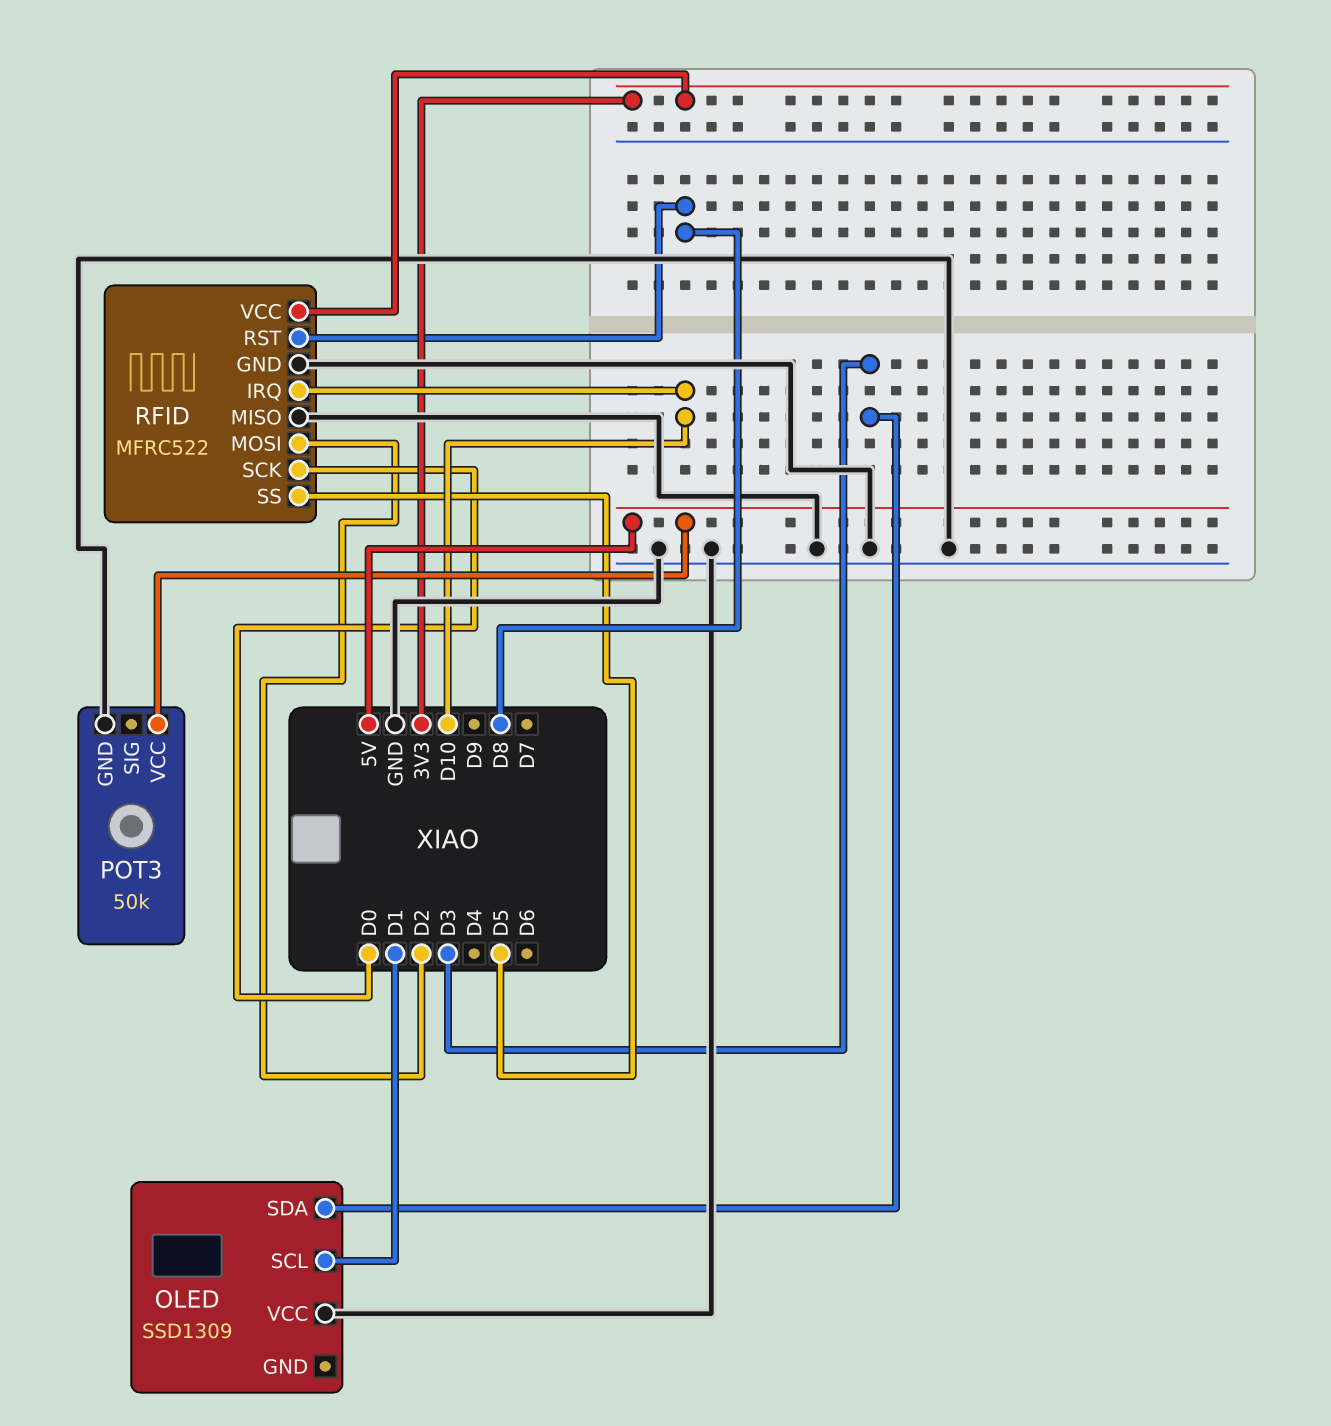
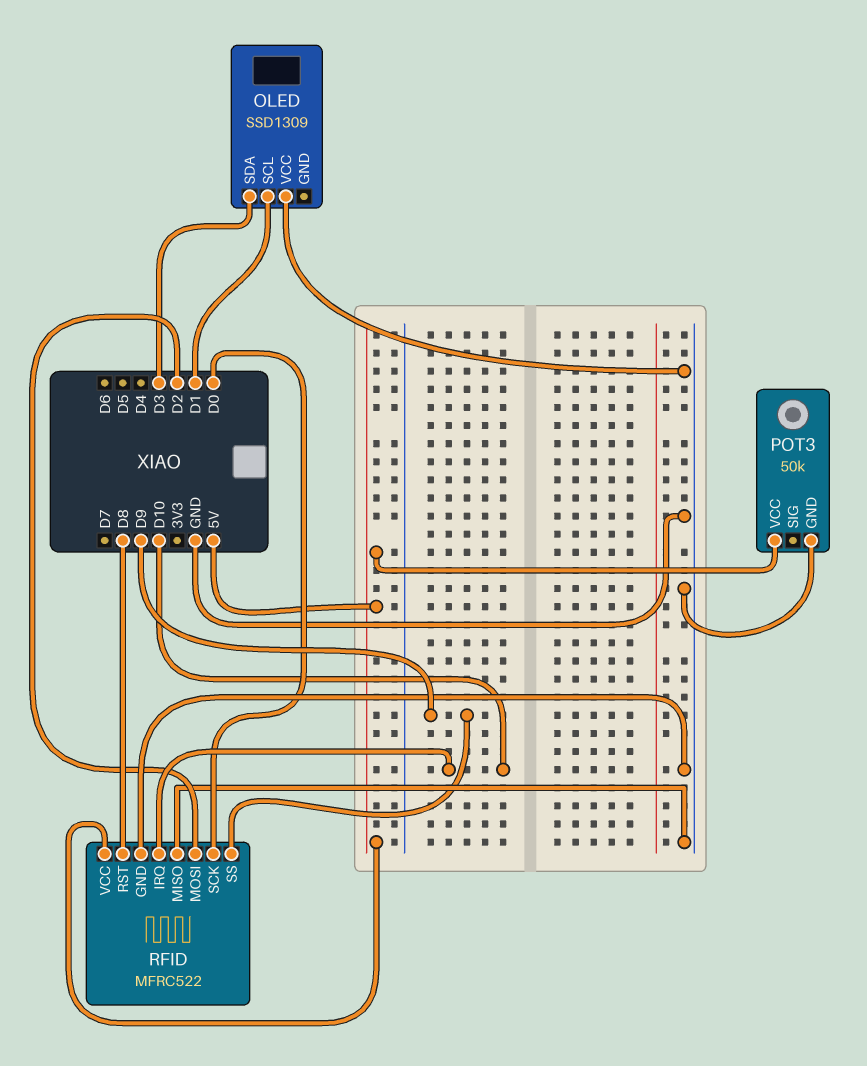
RFID pin SS: D5 -> D9
RFID pin VCC: 3V3 -> 5V

